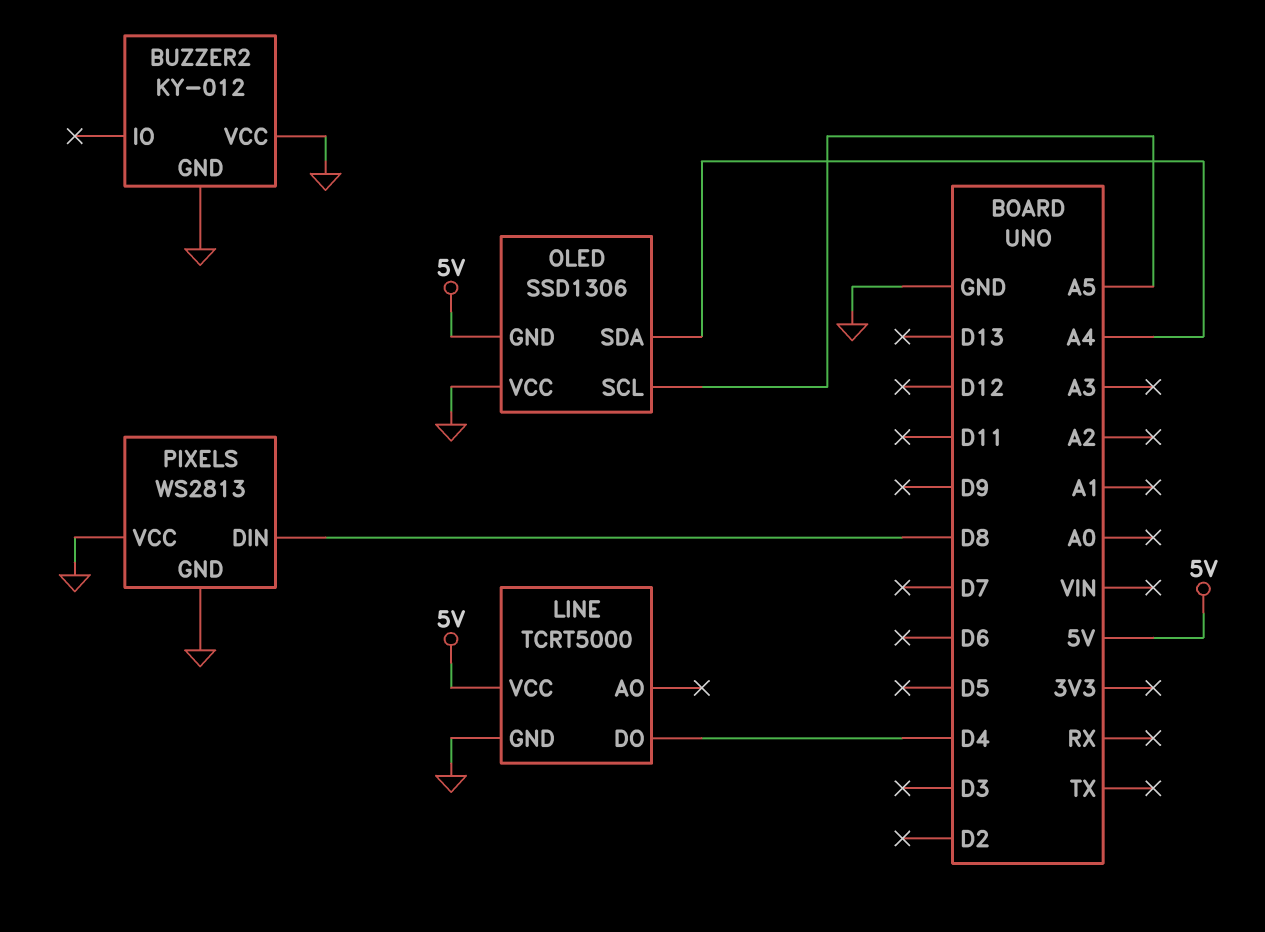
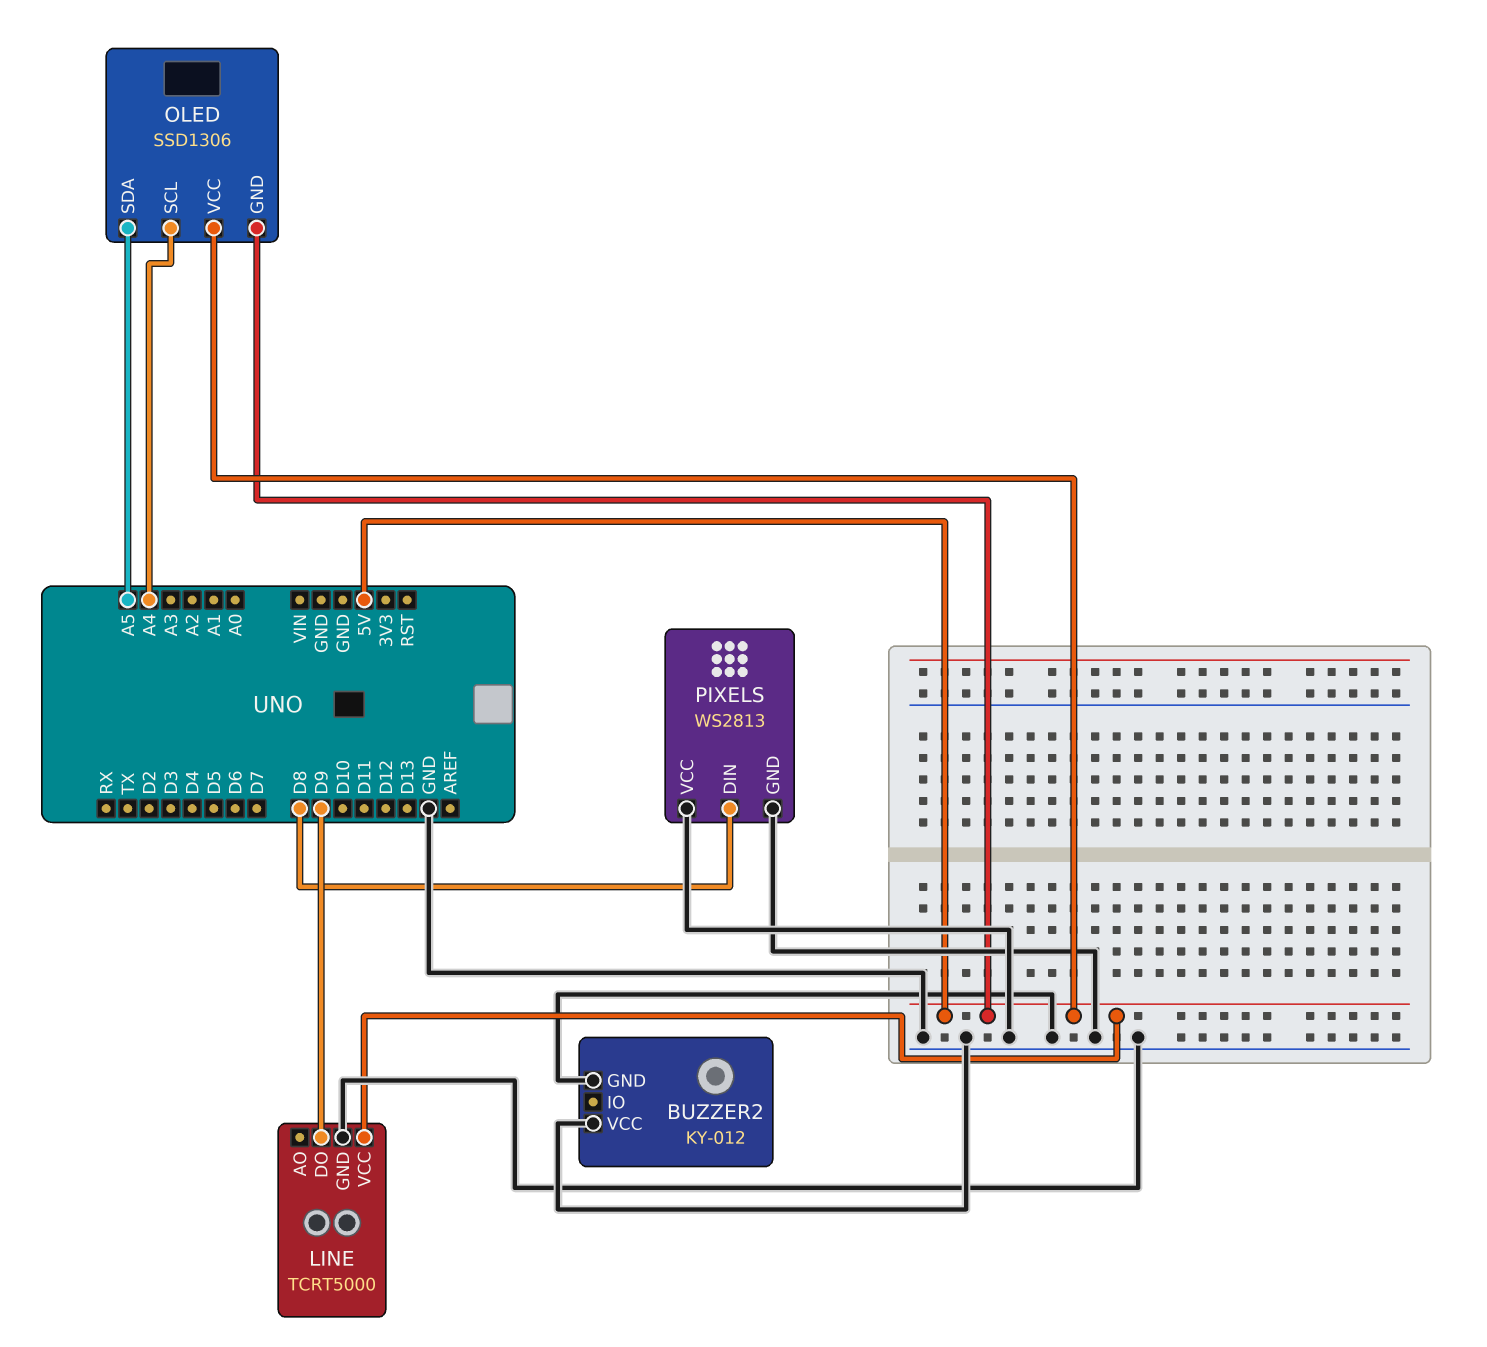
LINE pin DO: D4 -> D9
OLED pin SCL: A5 -> A4
OLED pin SDA: A4 -> A5
OLED pin VCC: GND -> 5V

